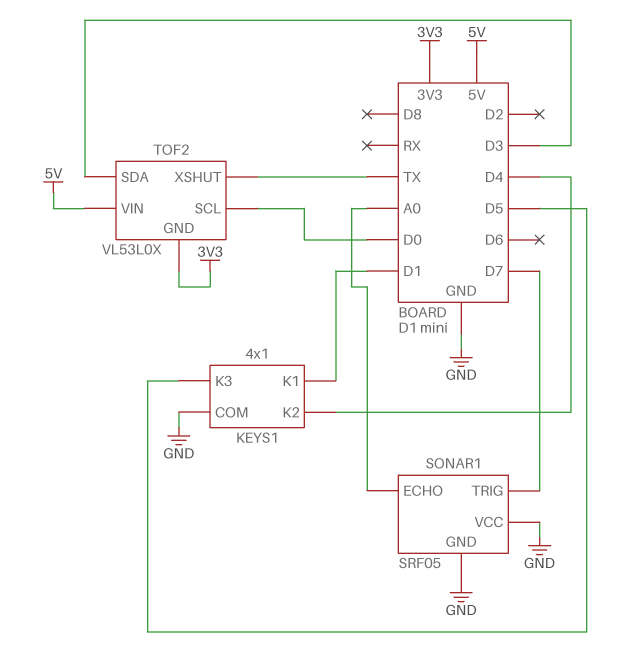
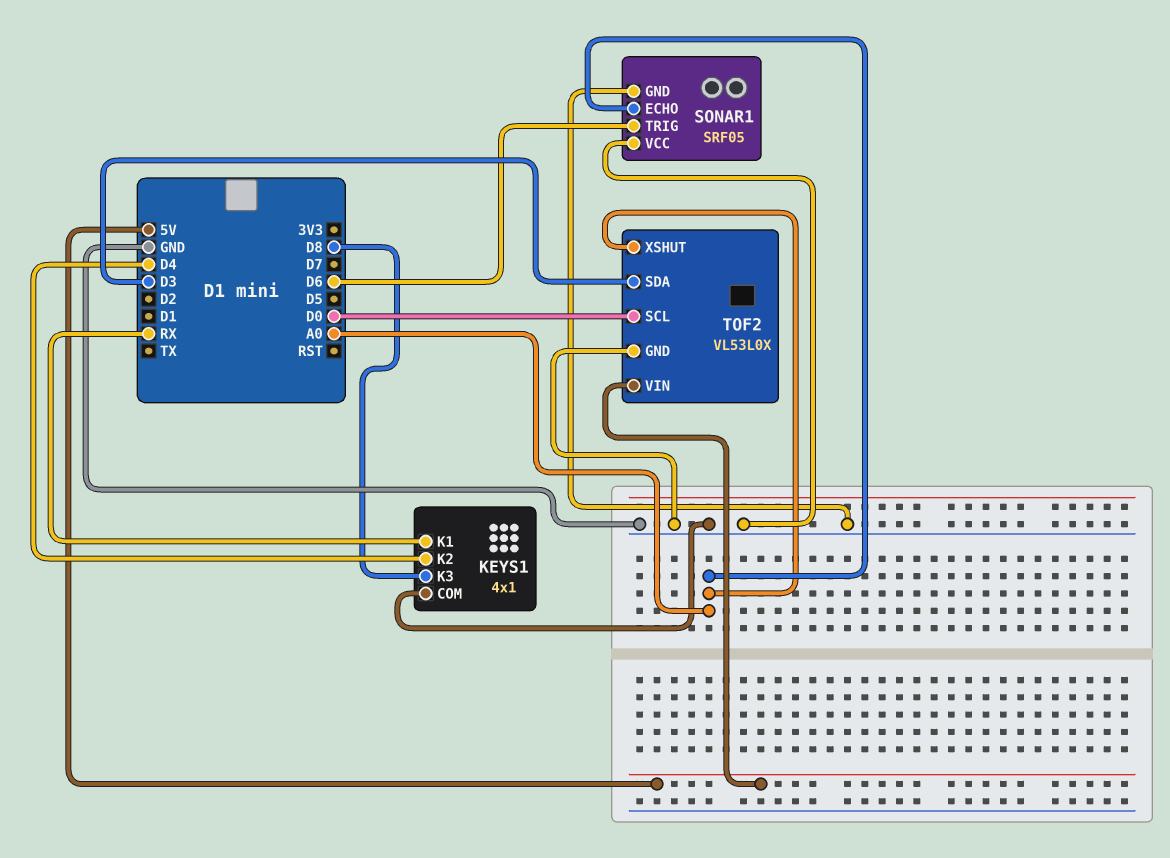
KEYS1 pin K1: D1 -> RX
KEYS1 pin K3: D5 -> D8
SONAR1 pin TRIG: D7 -> D6
TOF2 pin GND: 3V3 -> GND
TOF2 pin XSHUT: TX -> A0

